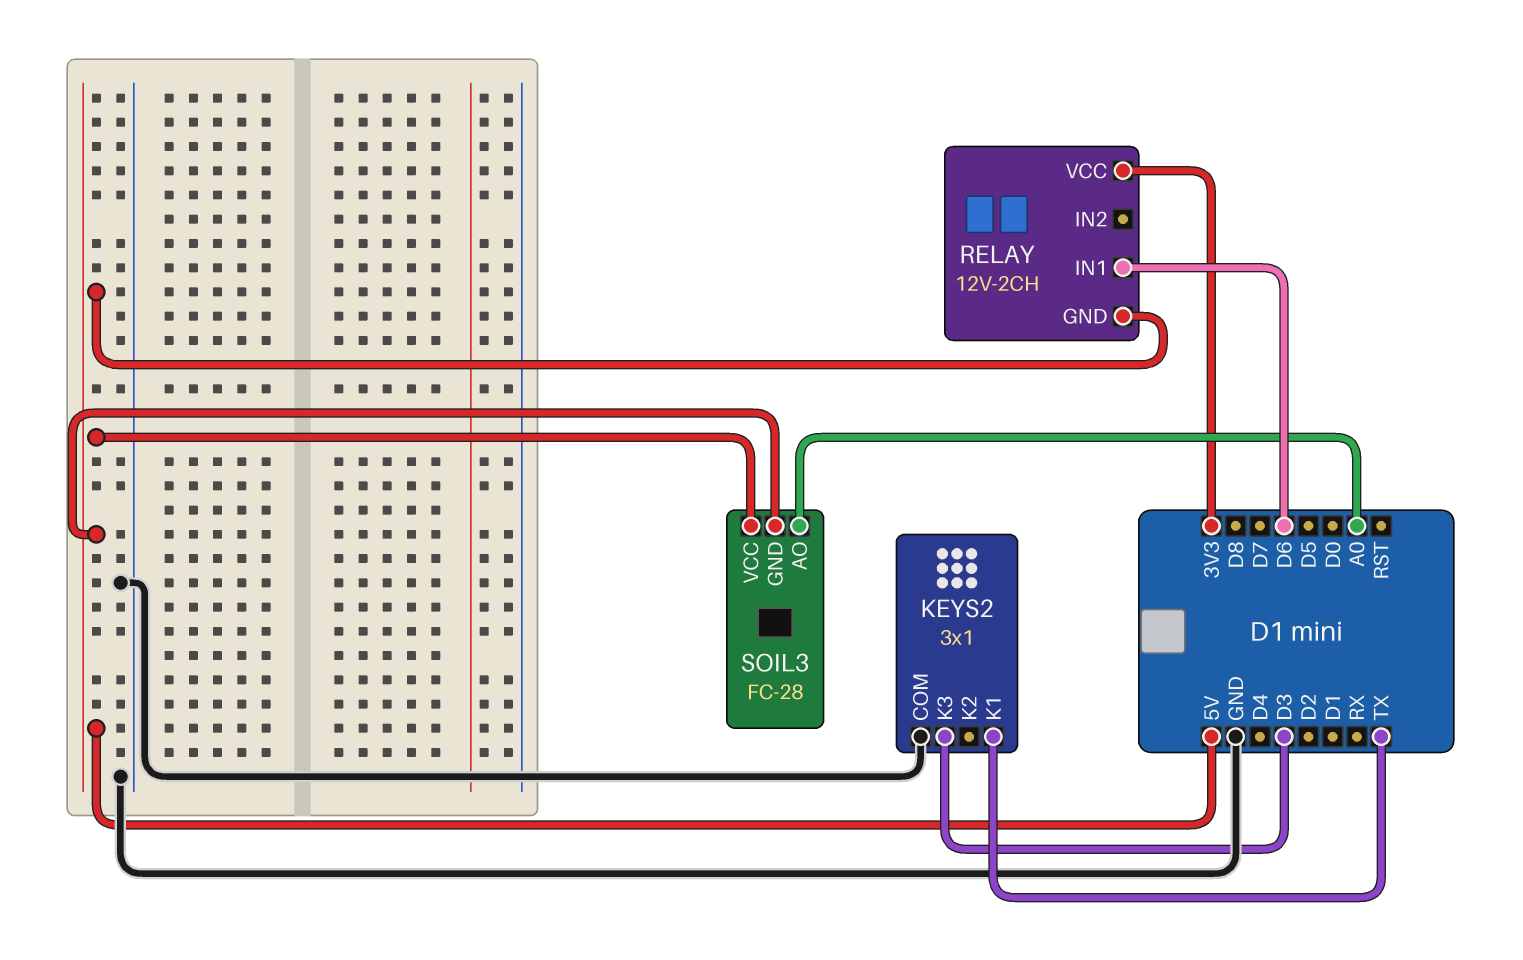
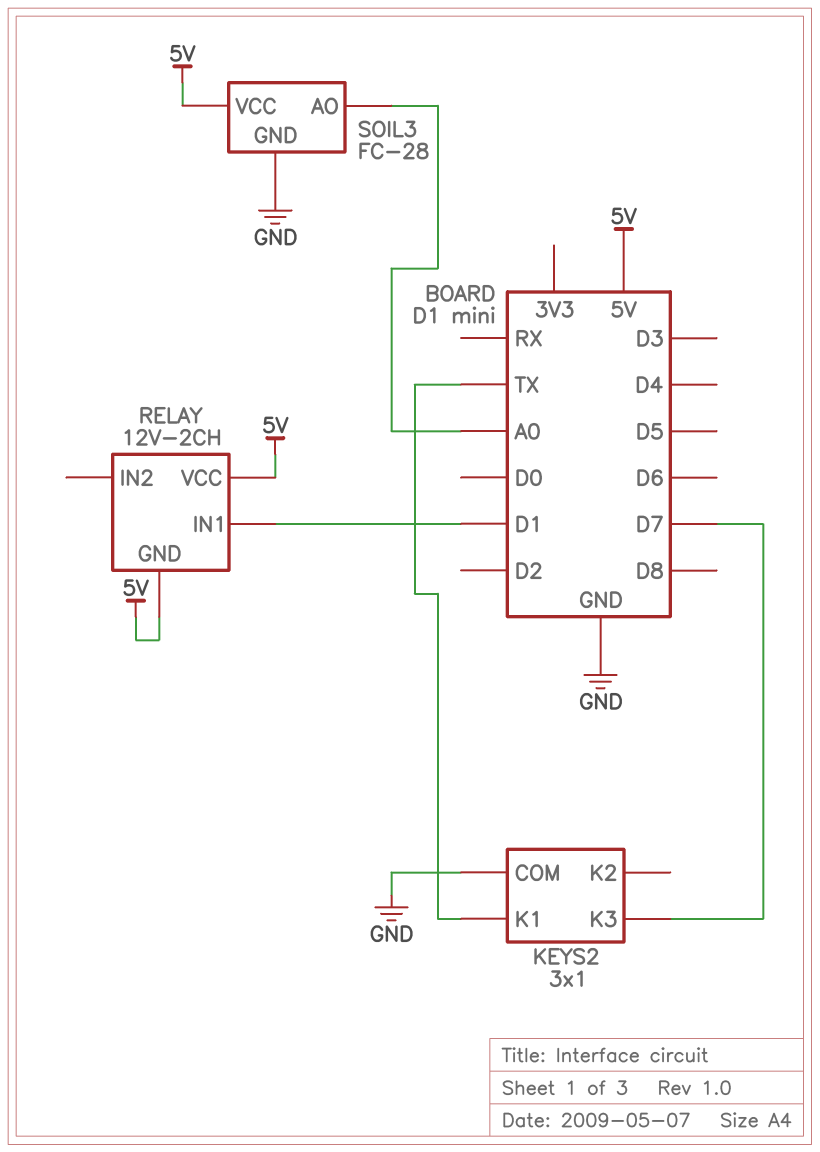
KEYS2 pin K3: D3 -> D7
RELAY pin IN1: D6 -> D1
RELAY pin VCC: 3V3 -> 5V
SOIL3 pin GND: 5V -> GND

